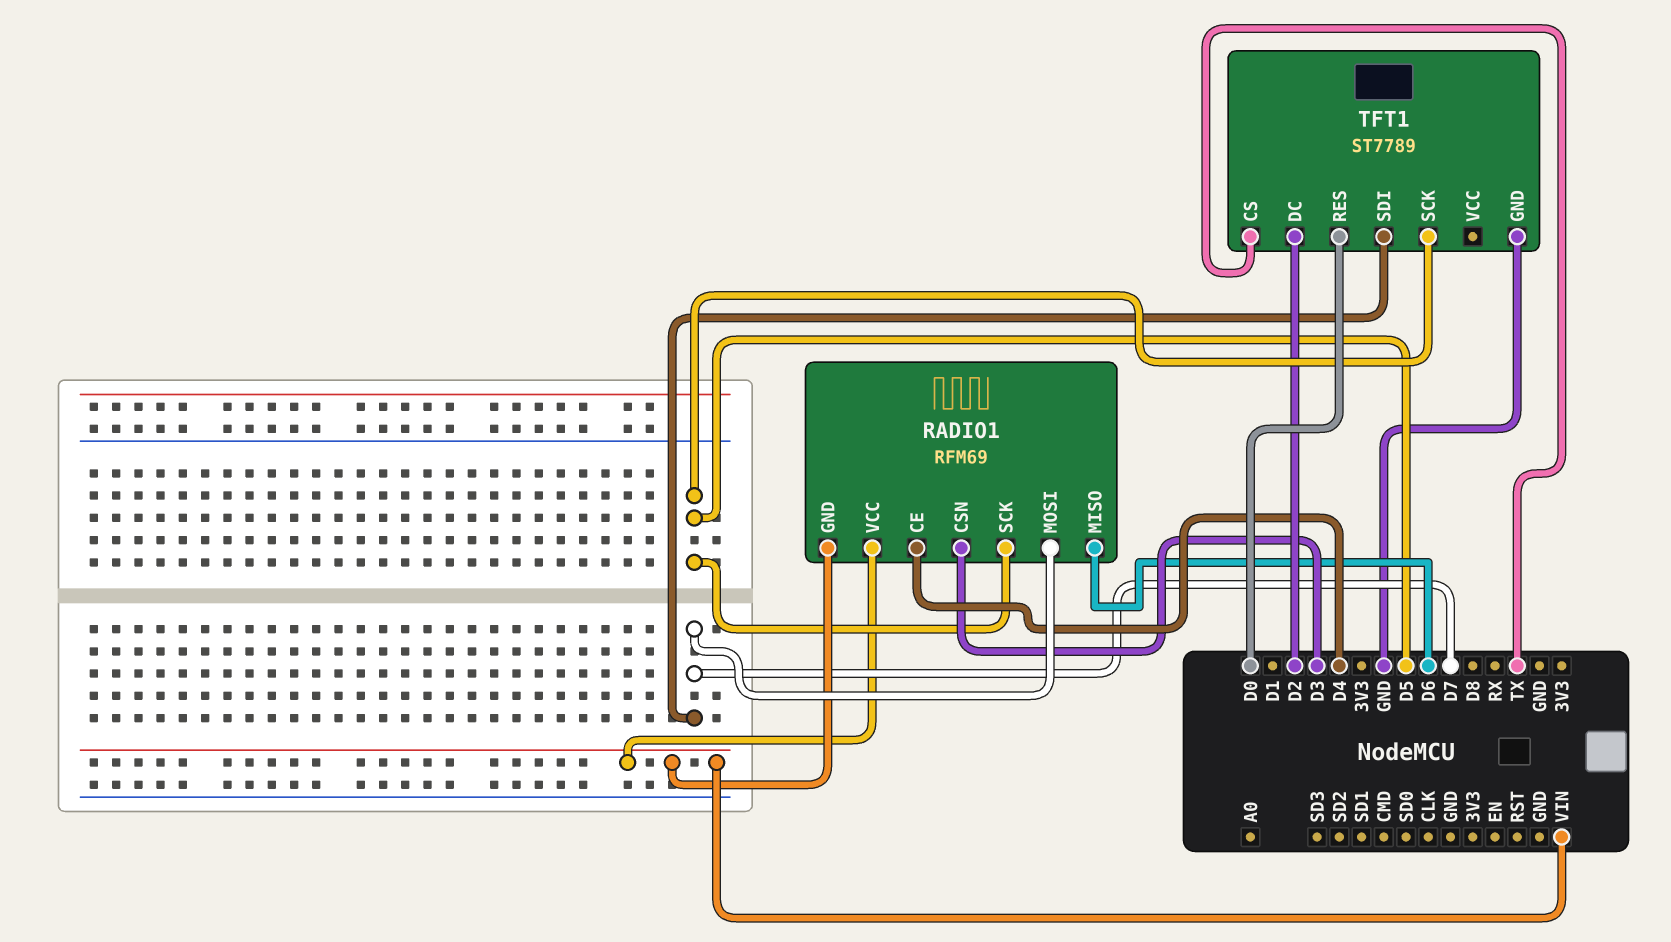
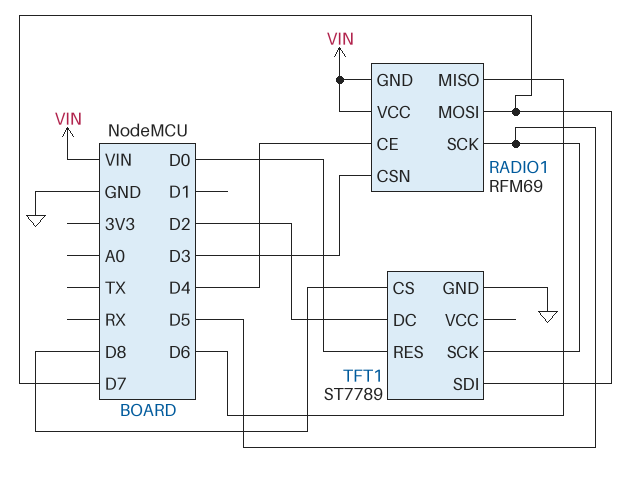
TFT1 pin CS: TX -> D8

